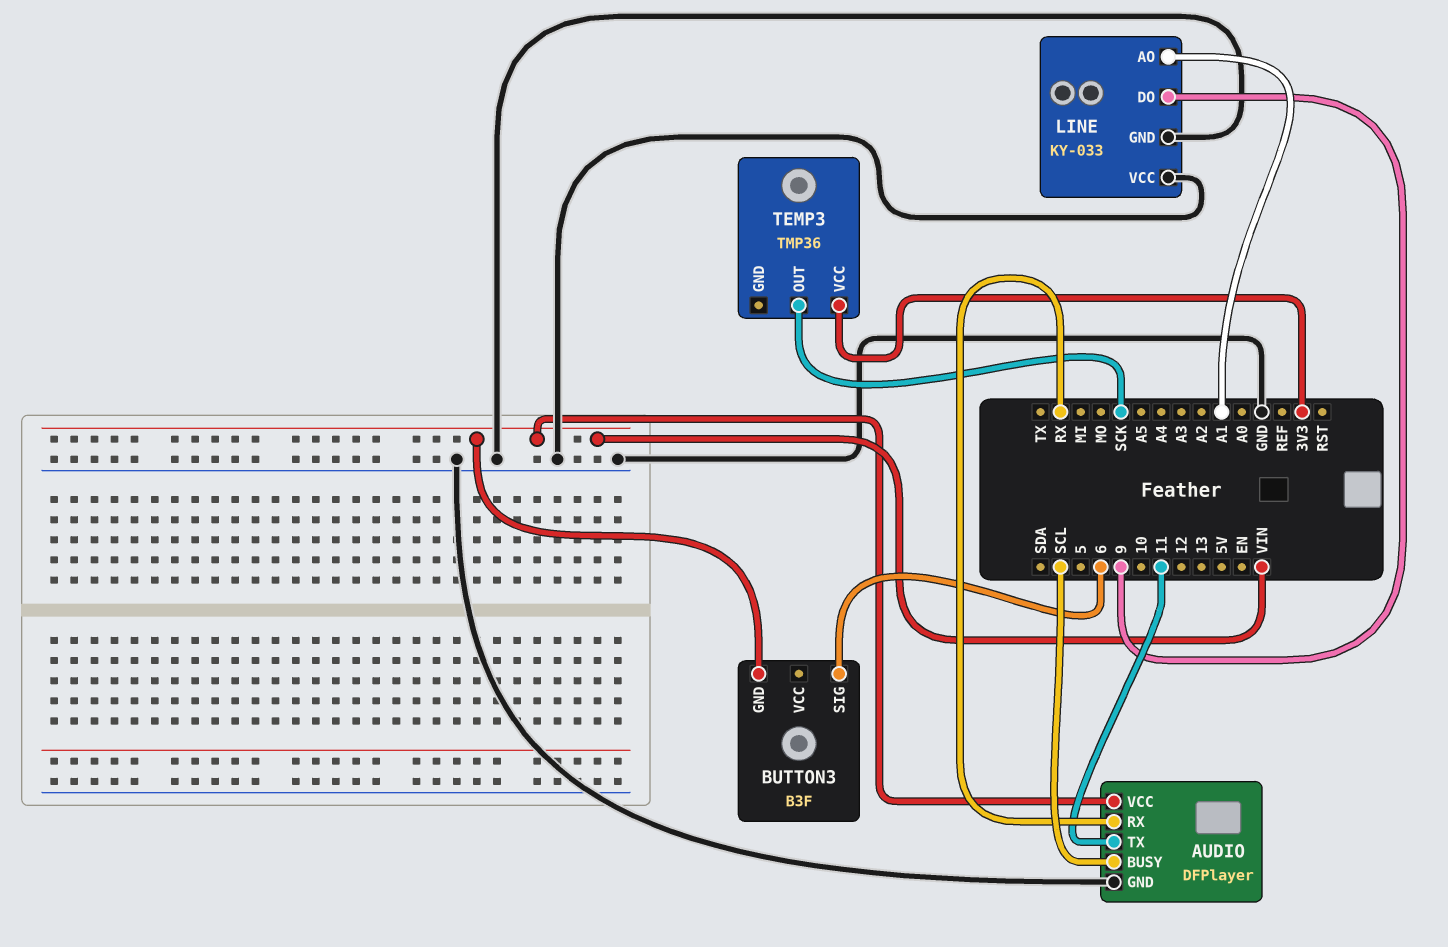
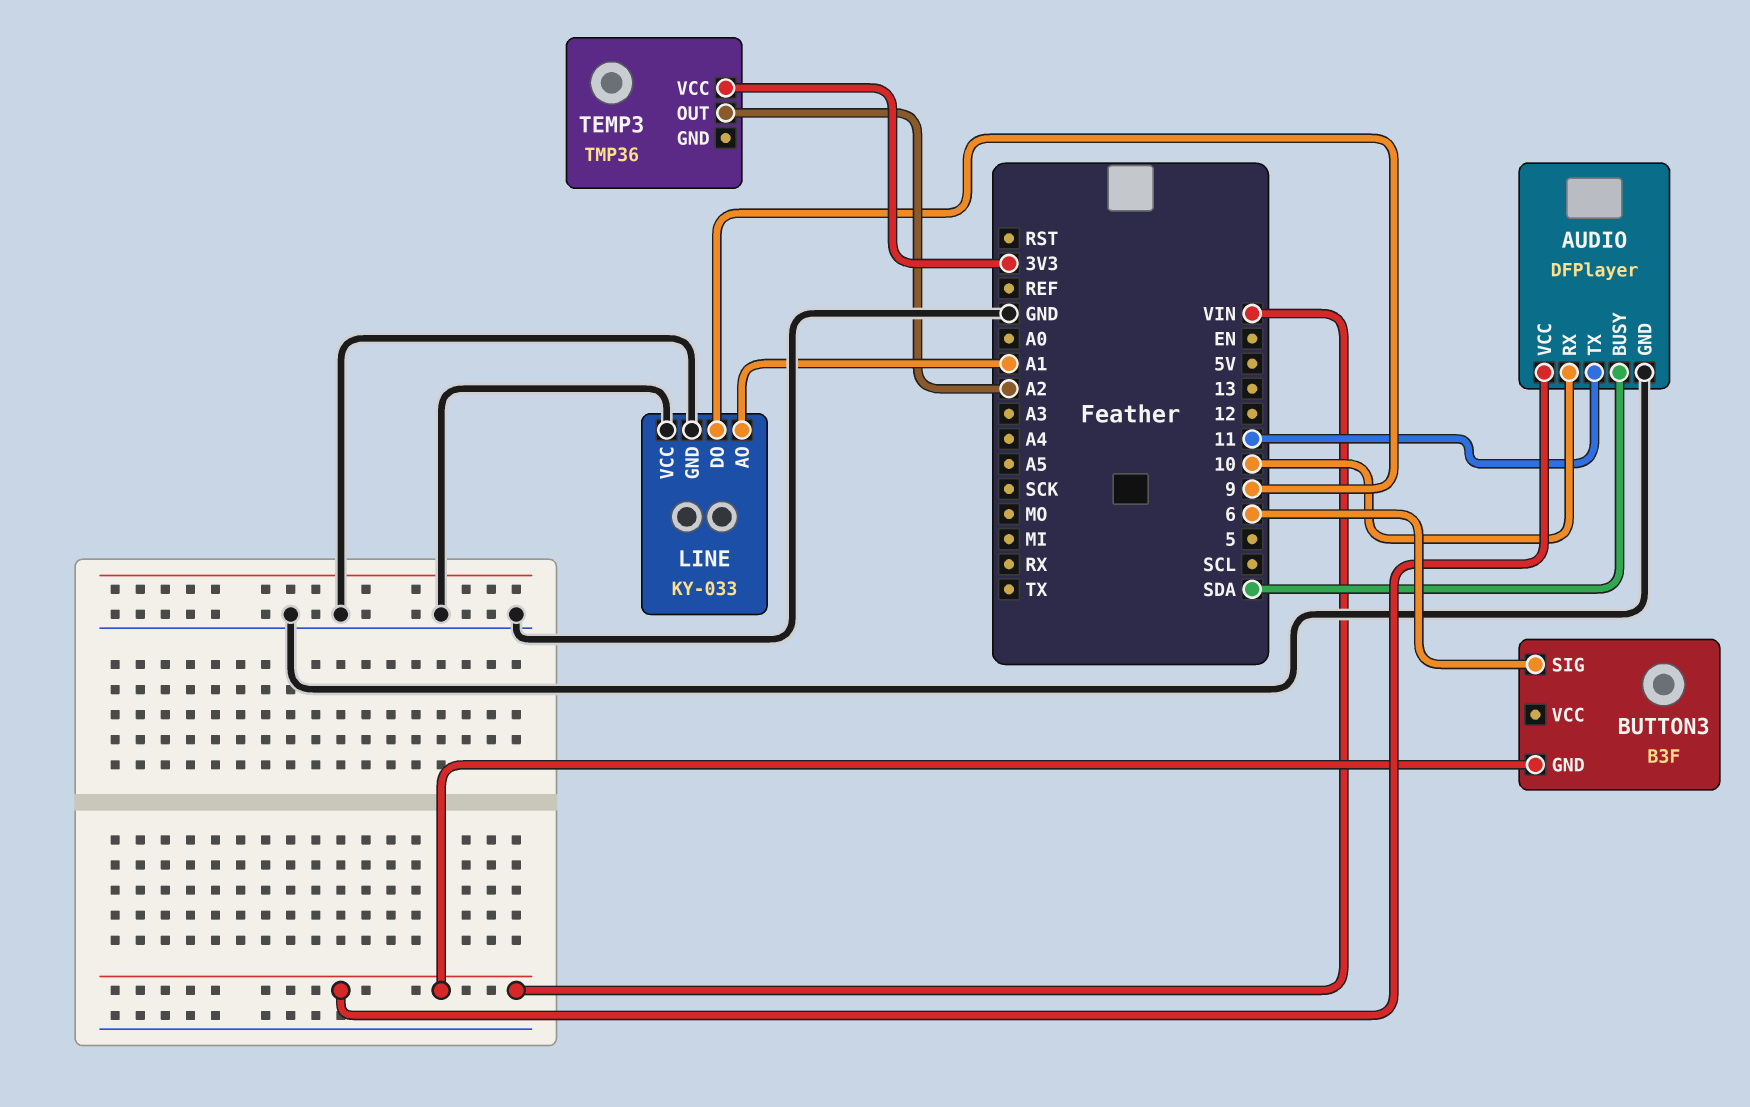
AUDIO pin BUSY: SCL -> SDA
AUDIO pin RX: RX -> 10
TEMP3 pin OUT: SCK -> A2

